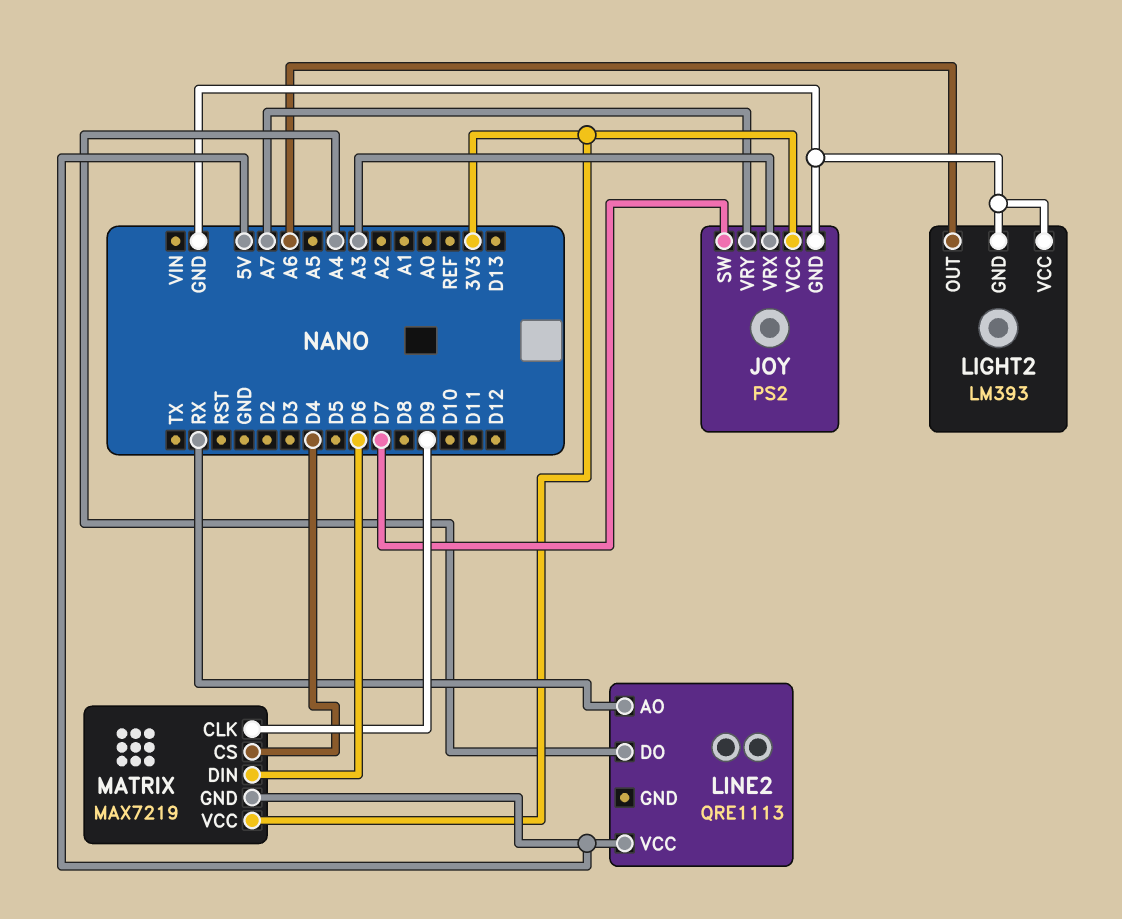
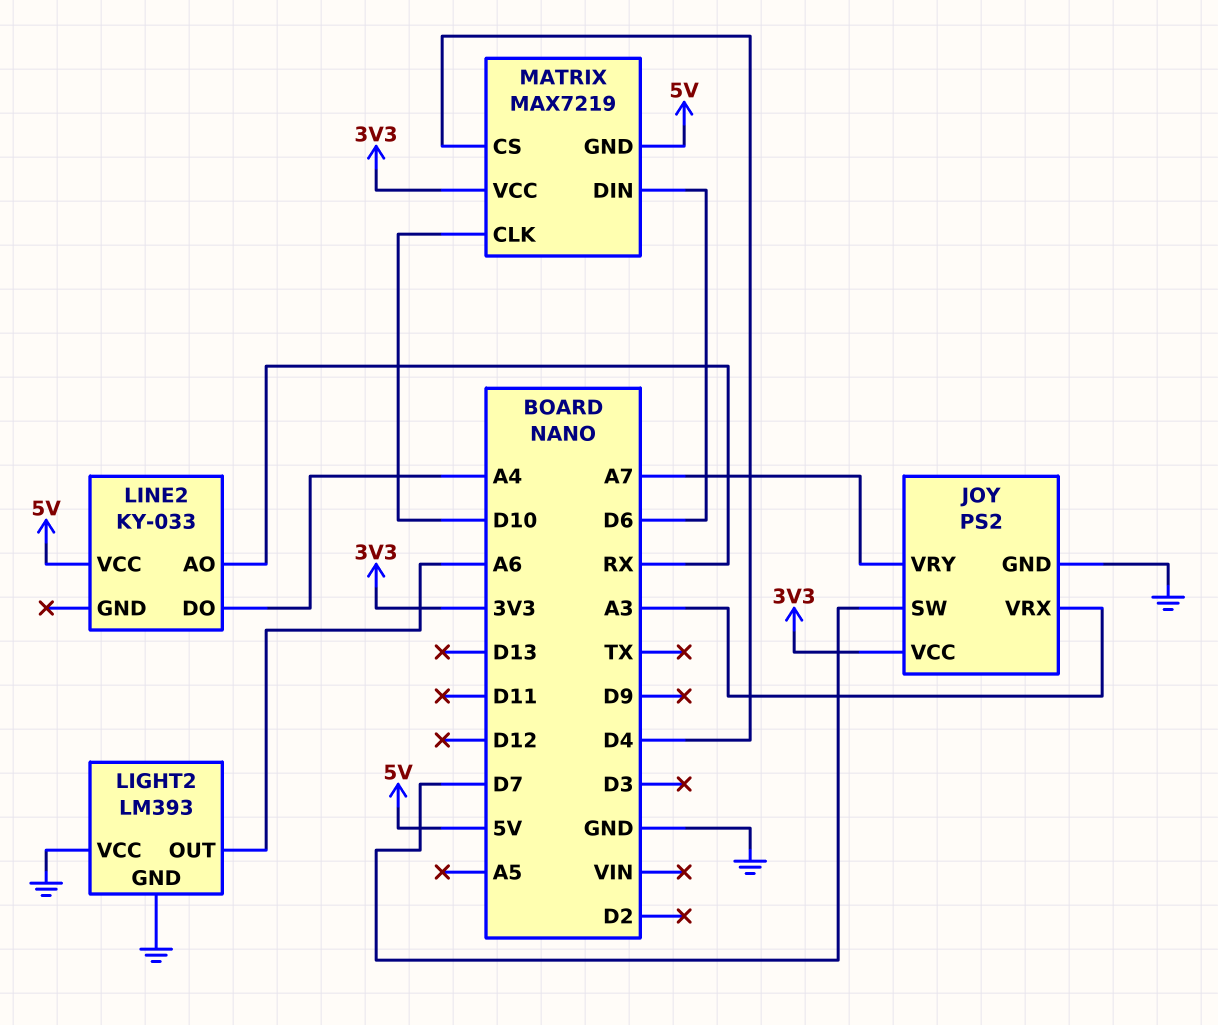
LINE2: QRE1113 -> KY-033
MATRIX pin CLK: D9 -> D10

